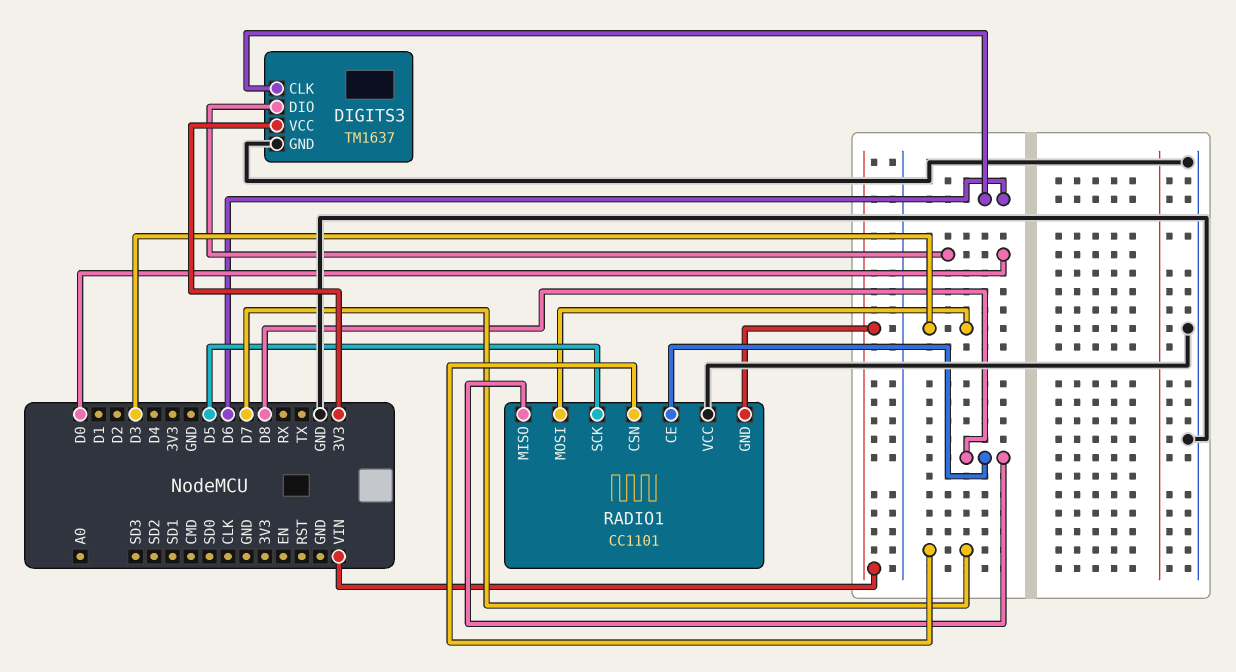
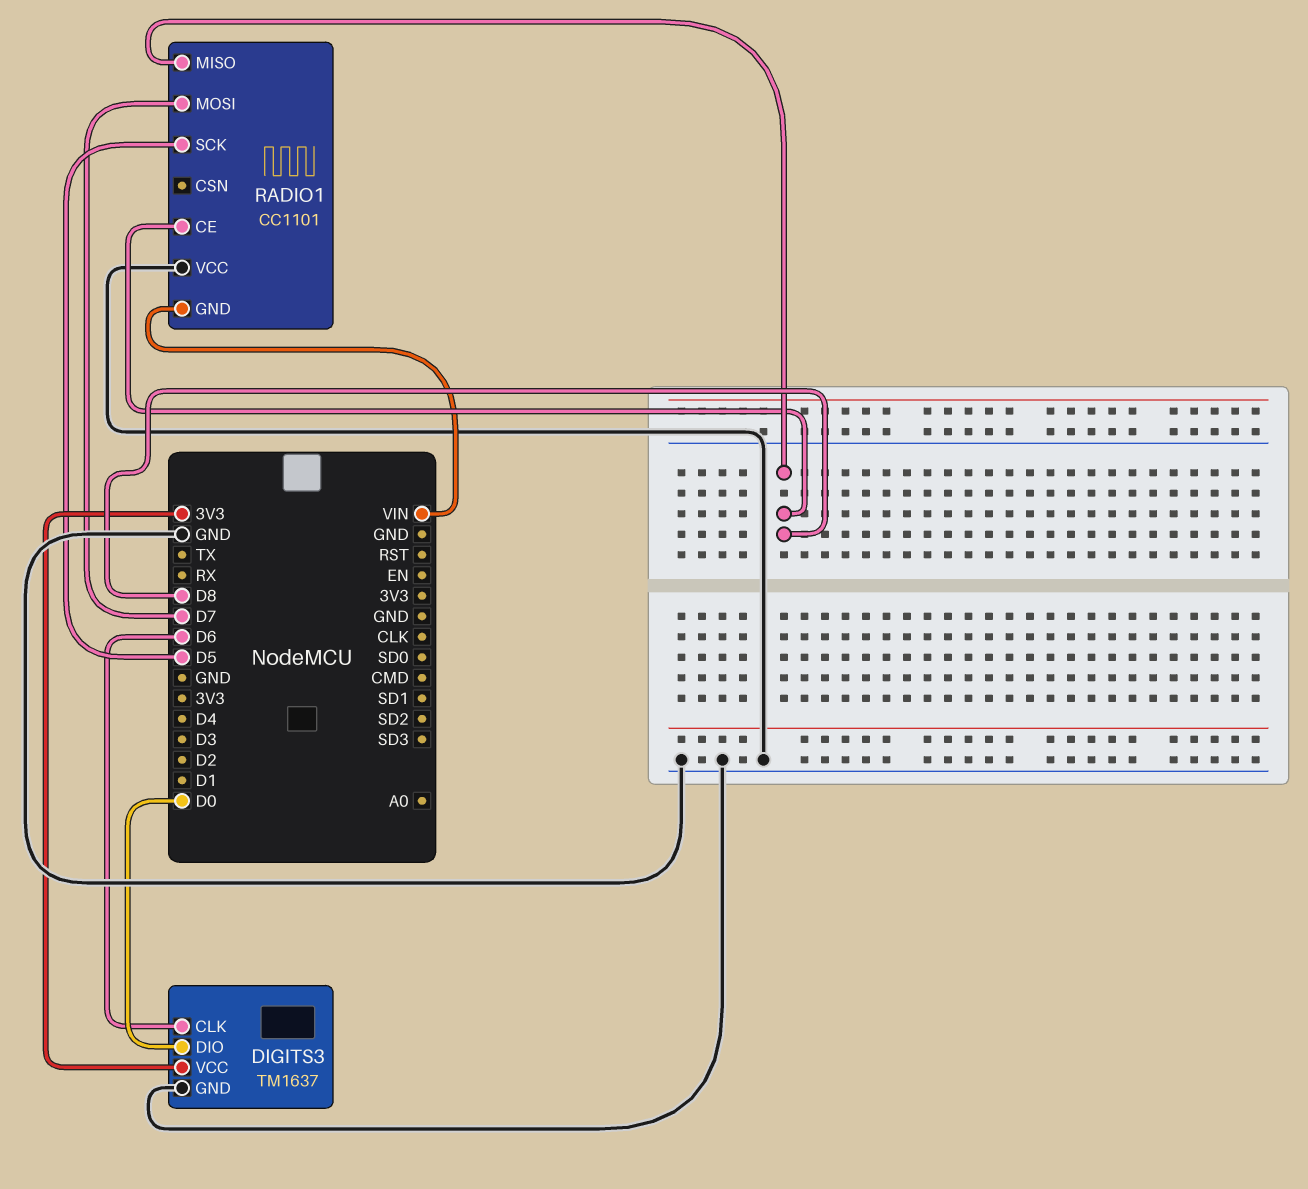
RADIO1 pin CSN: D7 -> none
RADIO1 pin MOSI: D3 -> D7

